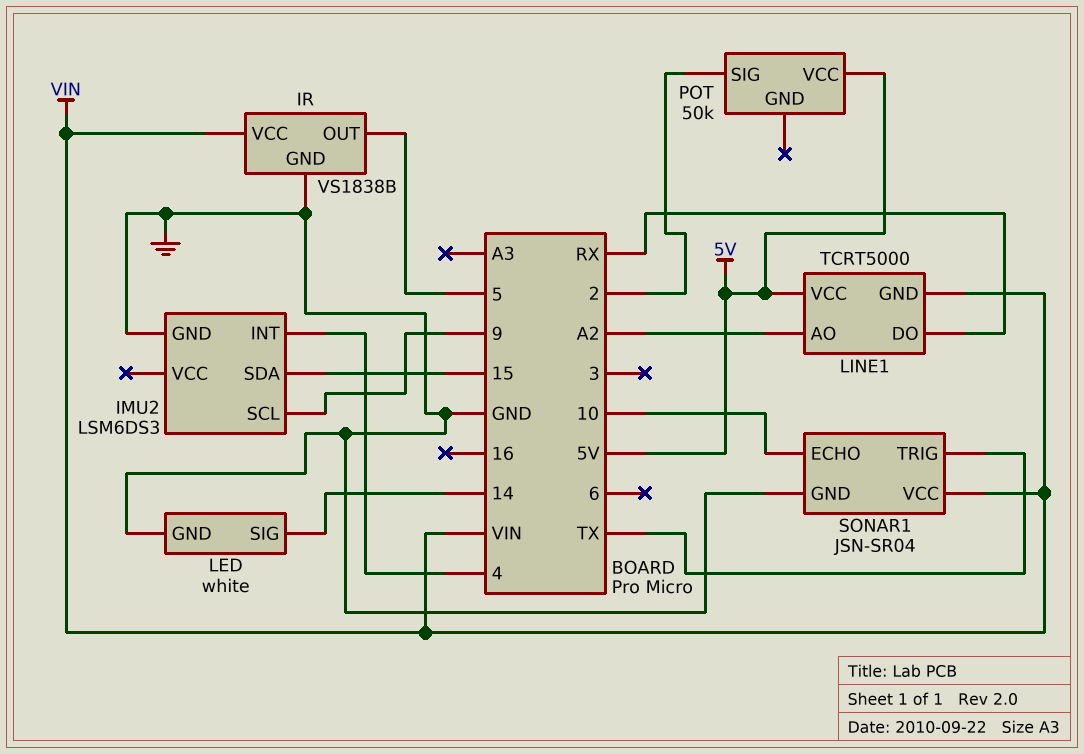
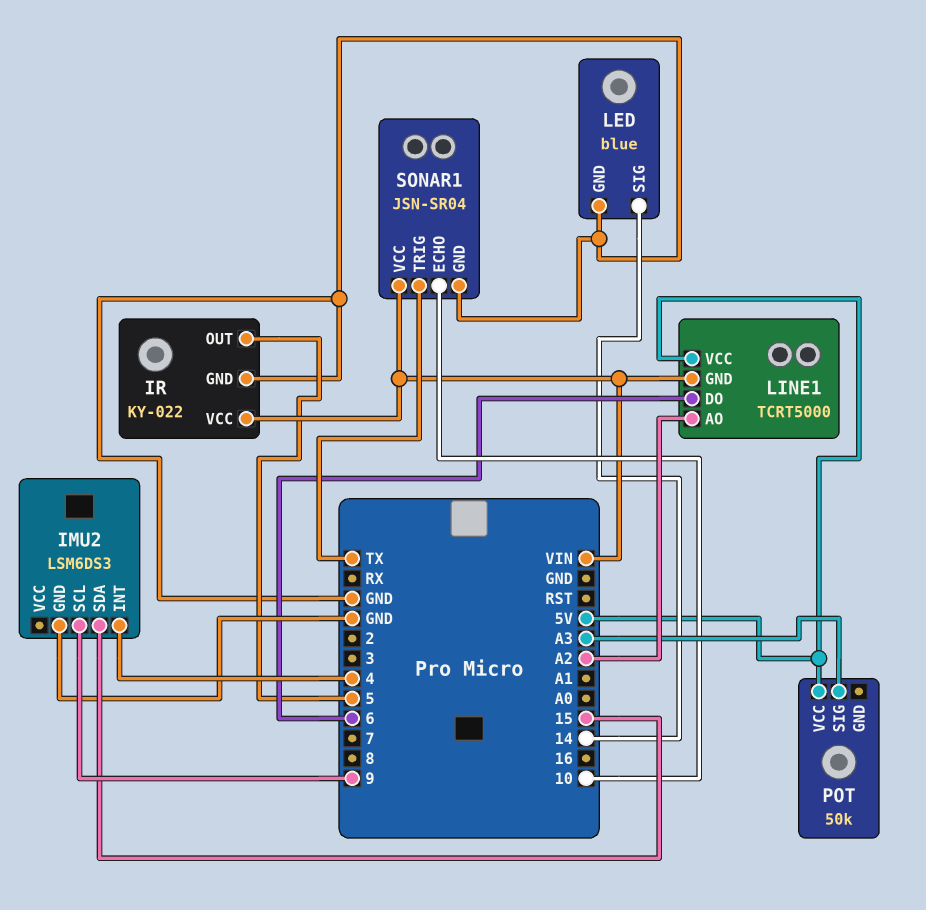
IR: VS1838B -> KY-022
LED: white -> blue
LINE1 pin DO: RX -> 6
POT pin SIG: 2 -> A3

